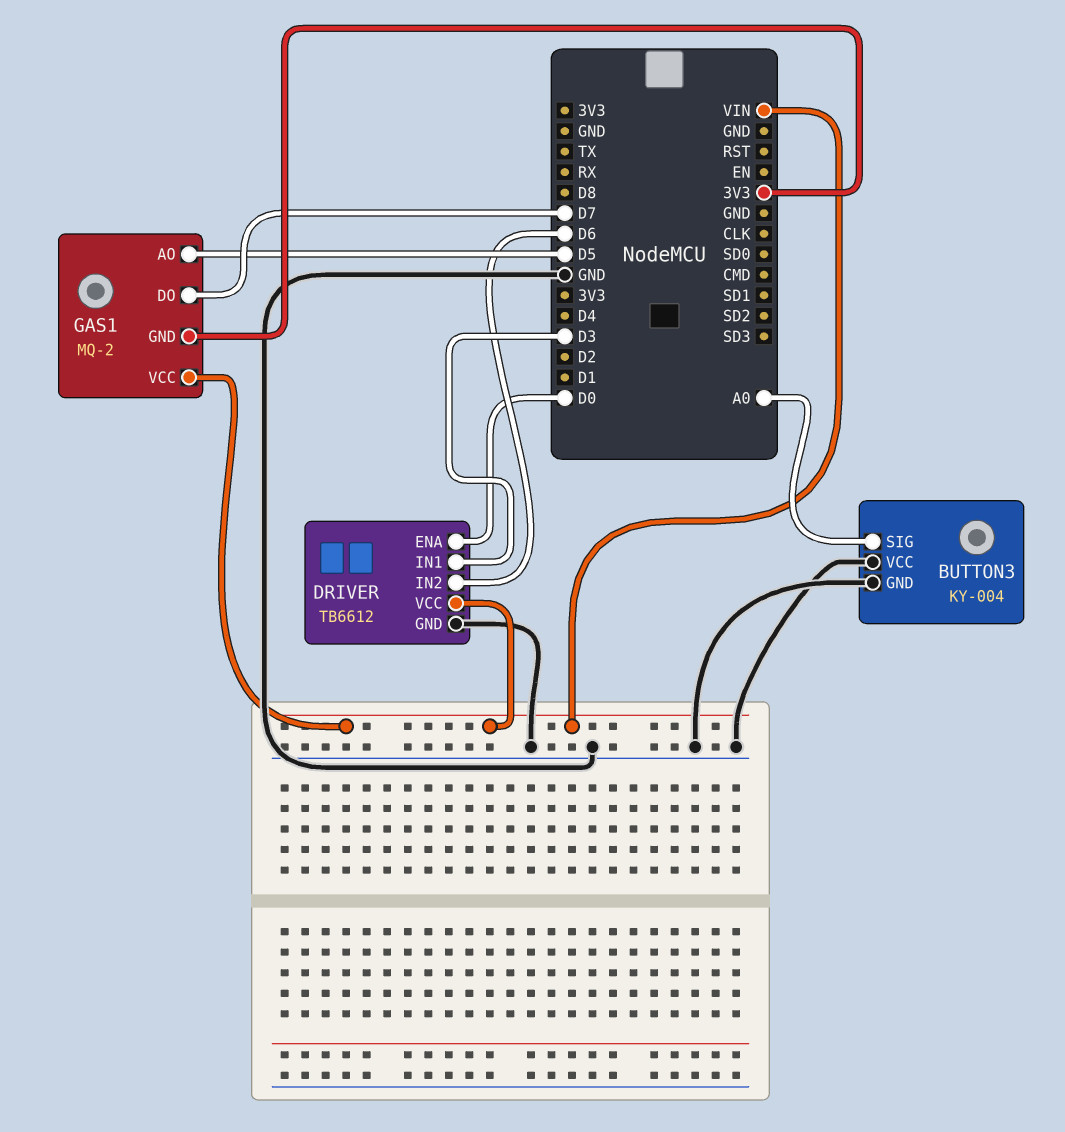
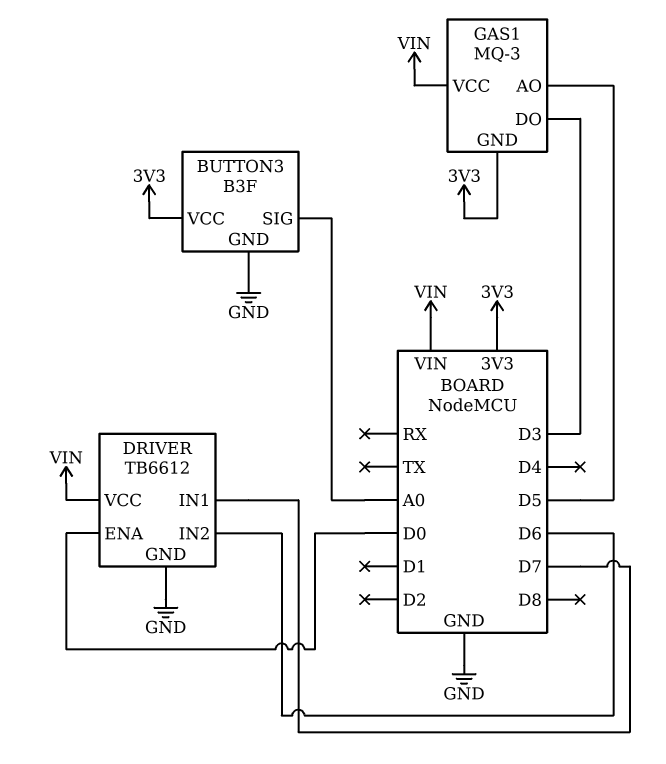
BUTTON3: KY-004 -> B3F
BUTTON3 pin VCC: GND -> 3V3
DRIVER pin IN1: D3 -> D7
GAS1: MQ-2 -> MQ-3
GAS1 pin DO: D7 -> D3

